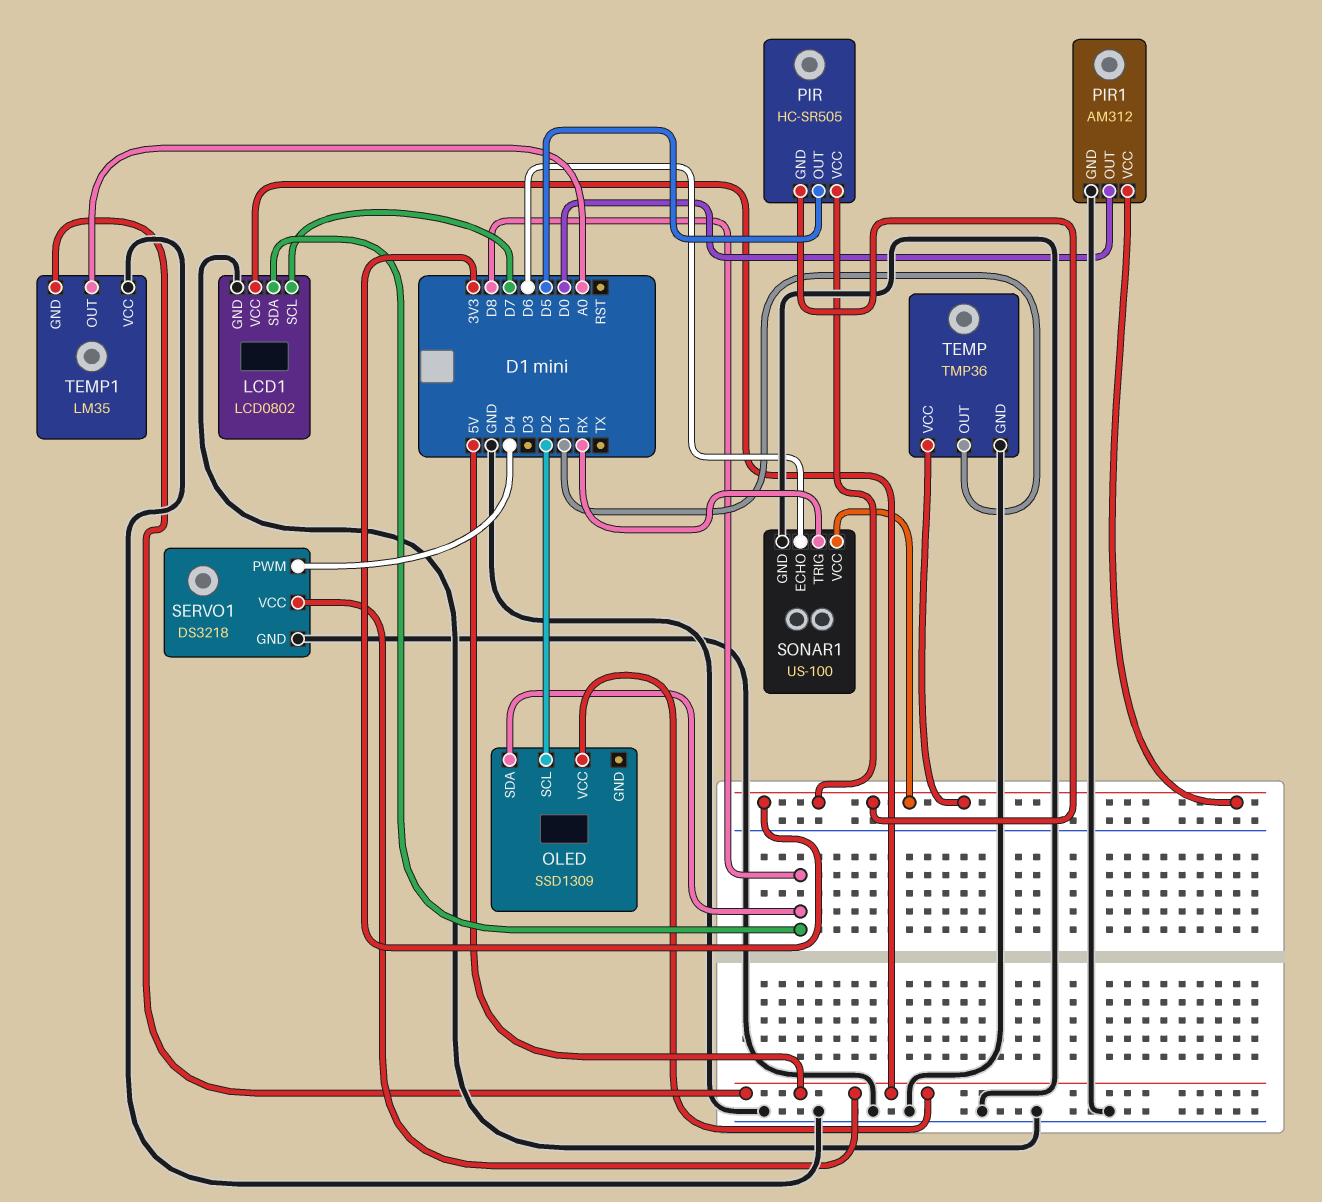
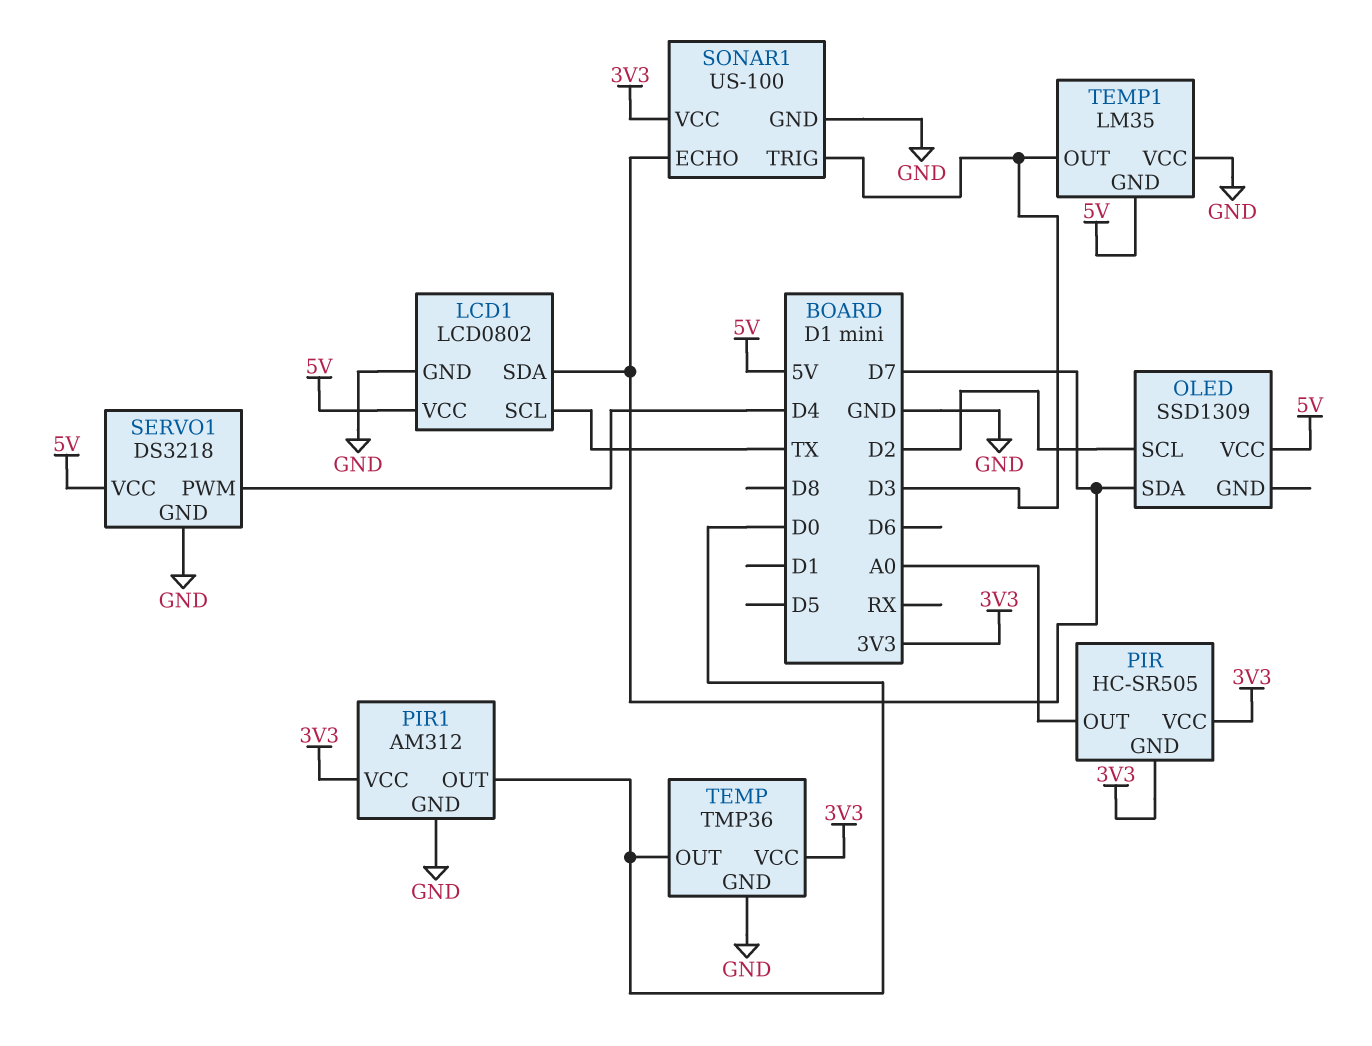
LCD1 pin SCL: D7 -> TX
LCD1 pin SDA: D8 -> D7
OLED pin SDA: D8 -> D7
PIR pin OUT: D5 -> A0
SONAR1 pin ECHO: D6 -> D7
SONAR1 pin TRIG: RX -> D3
TEMP pin OUT: D1 -> D0
TEMP1 pin OUT: A0 -> D3

